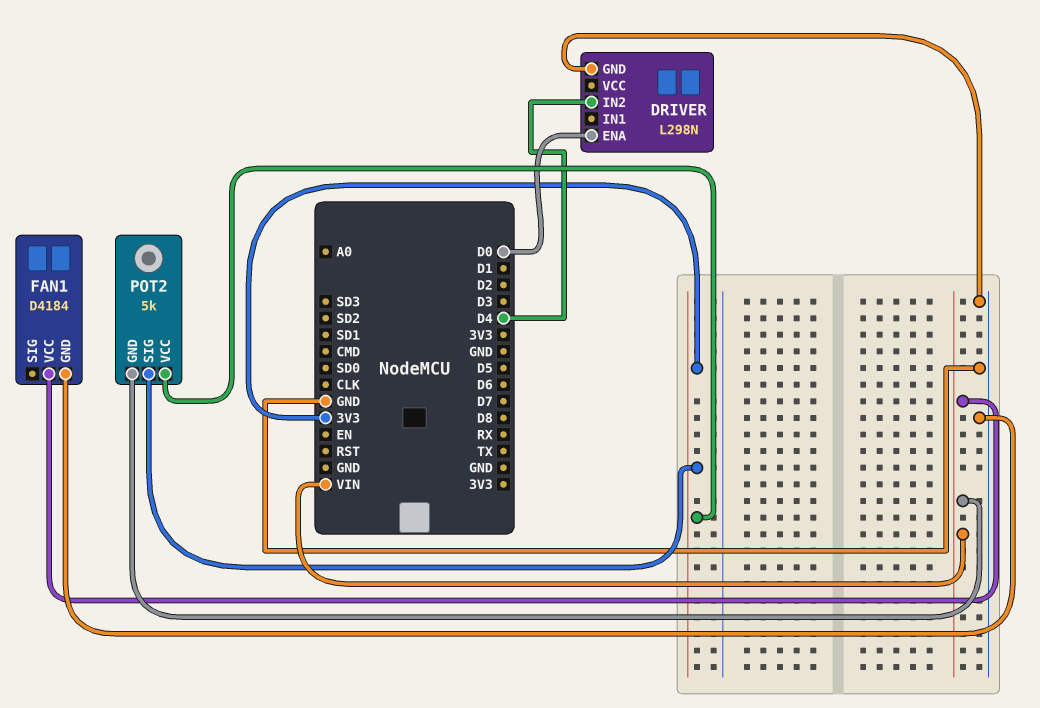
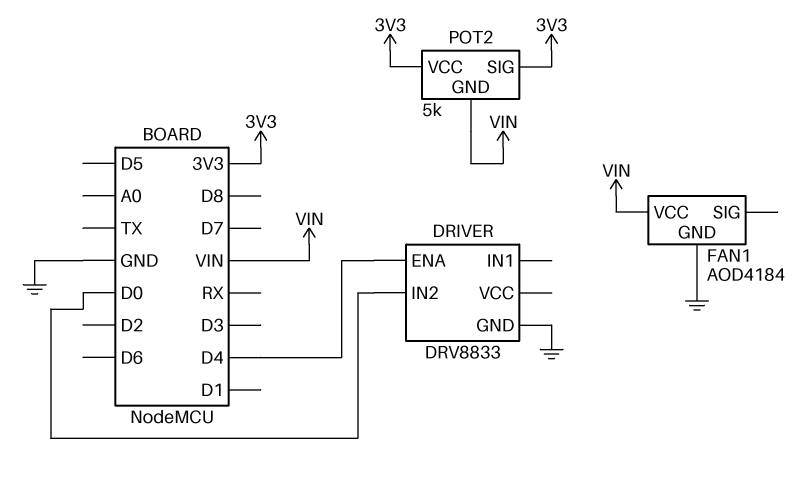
DRIVER: L298N -> DRV8833
DRIVER pin ENA: D0 -> D4
DRIVER pin IN2: D4 -> D0
FAN1: D4184 -> AOD4184

